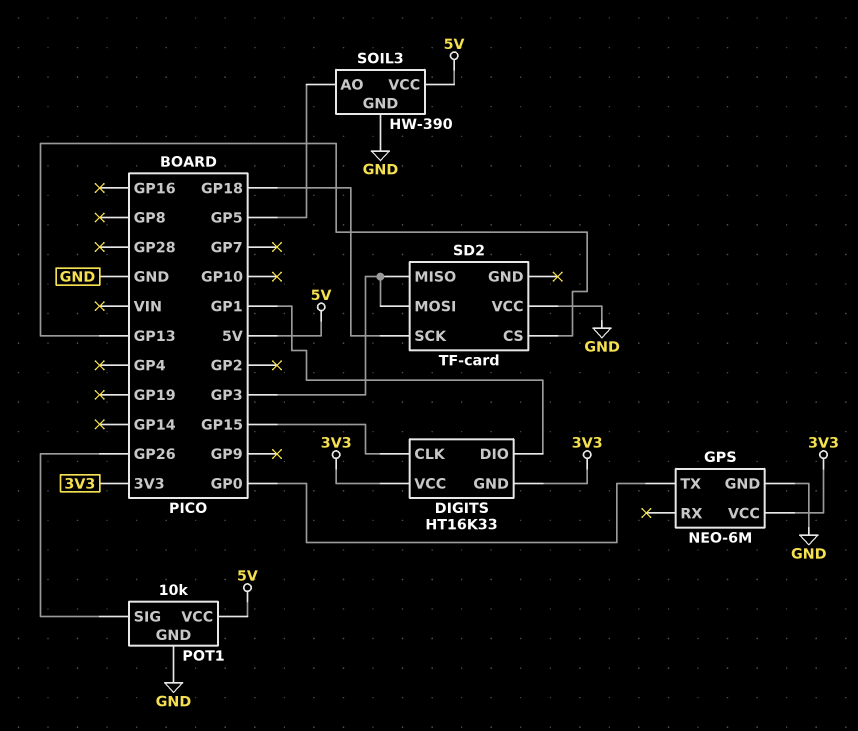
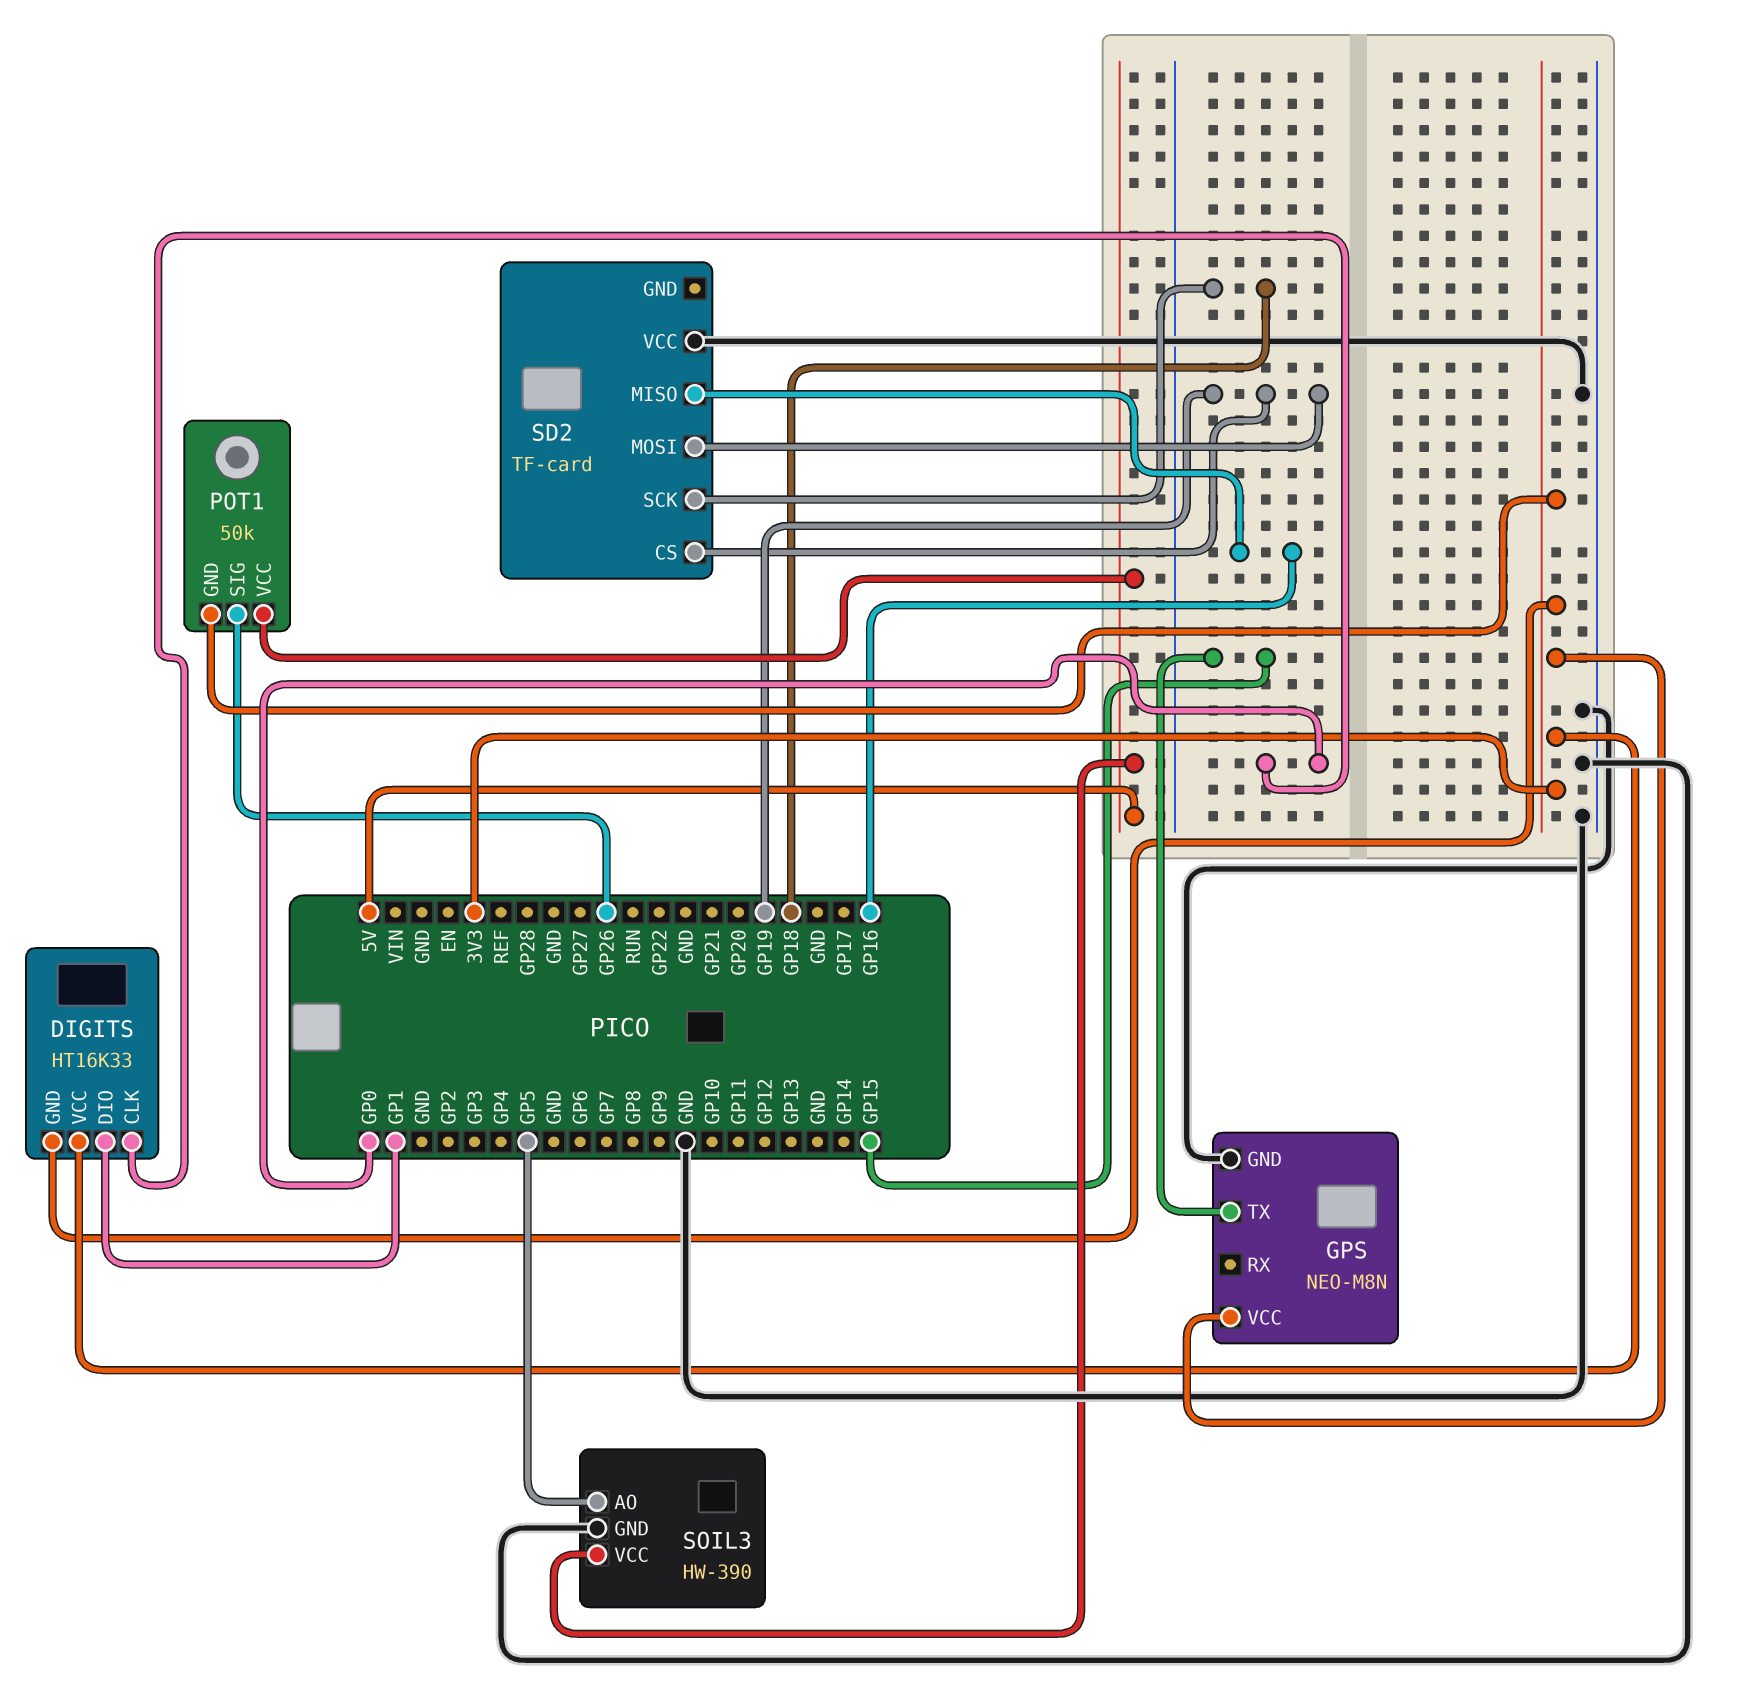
DIGITS pin CLK: GP15 -> GP0
GPS: NEO-6M -> NEO-M8N
GPS pin TX: GP0 -> GP15
POT1: 10k -> 50k
POT1 pin GND: GND -> 3V3
SD2 pin CS: GP13 -> GP19
SD2 pin MISO: GP3 -> GP16
SD2 pin MOSI: GP3 -> GP19

